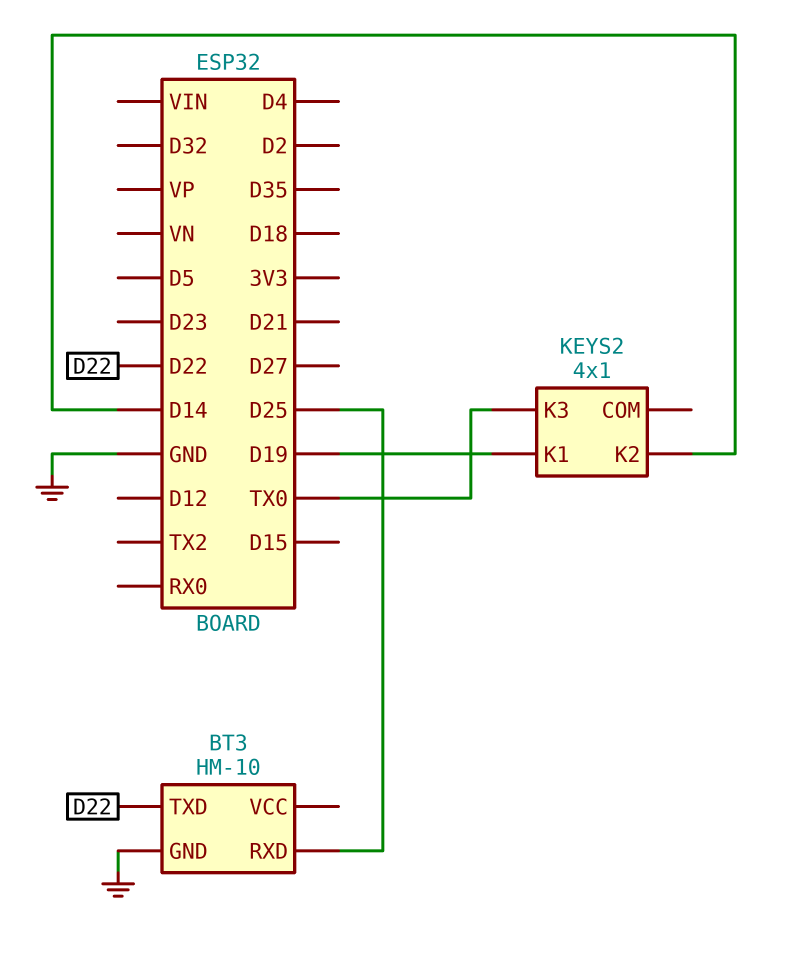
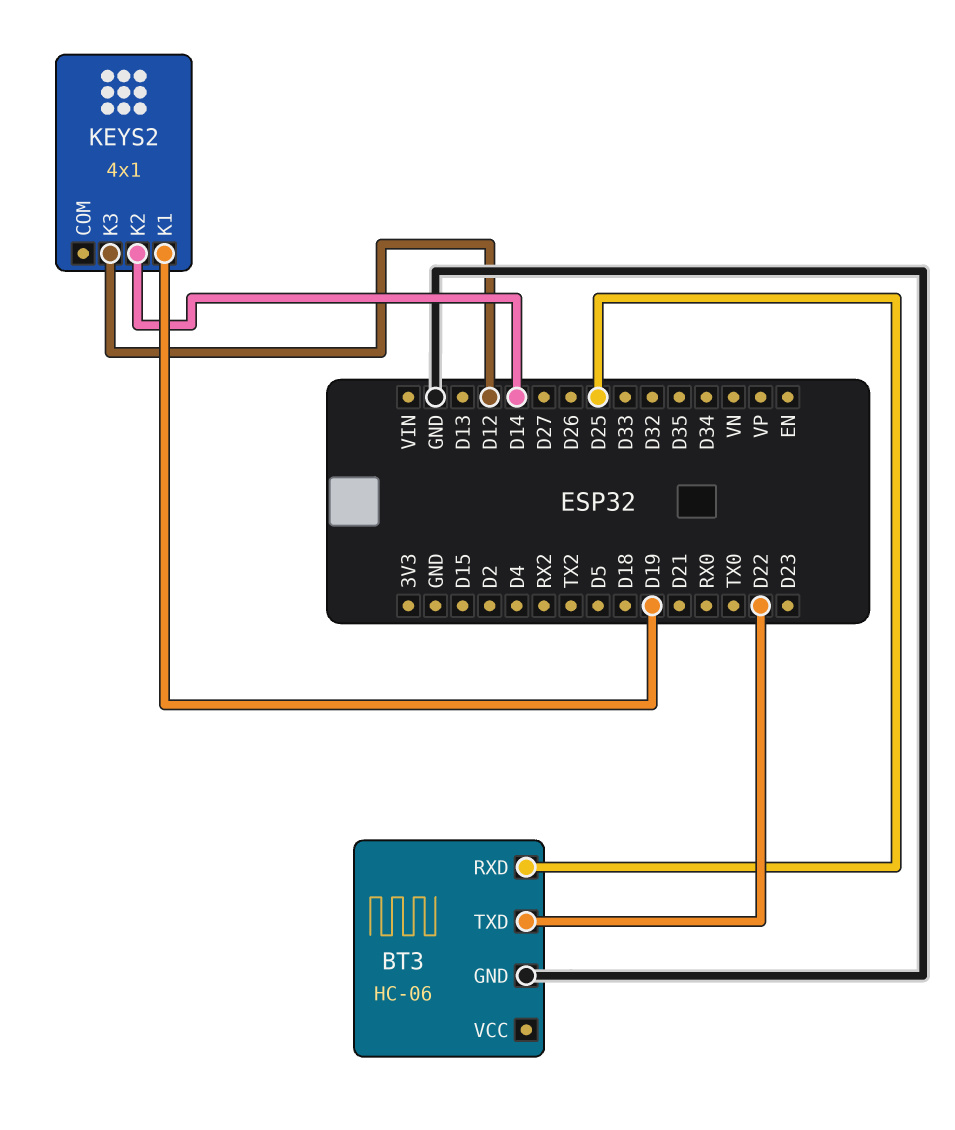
BT3: HM-10 -> HC-06
KEYS2 pin K3: TX0 -> D12

